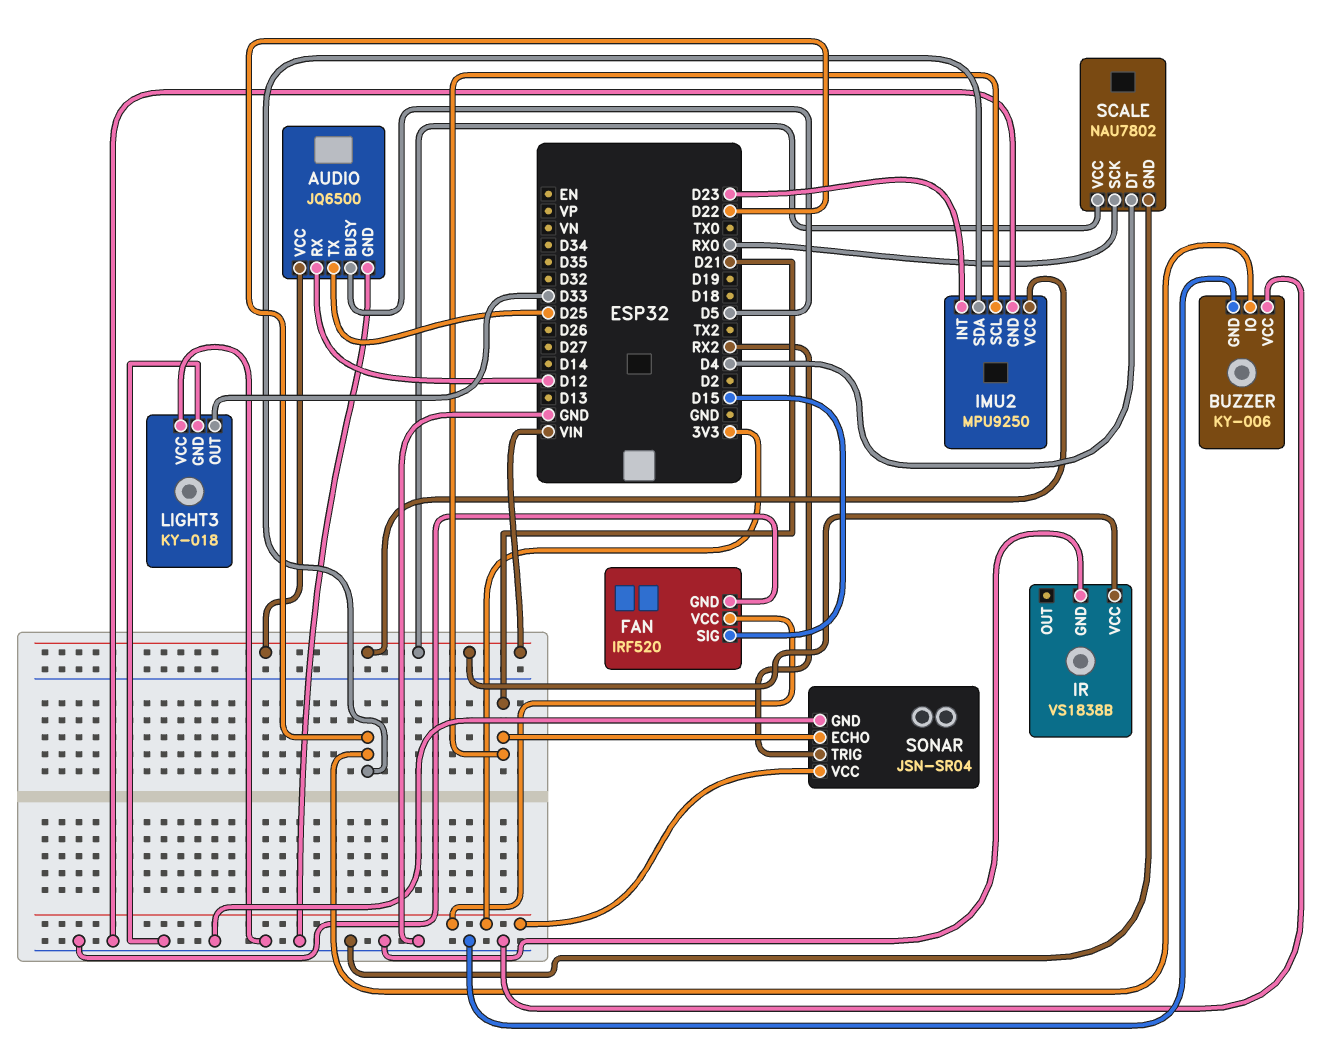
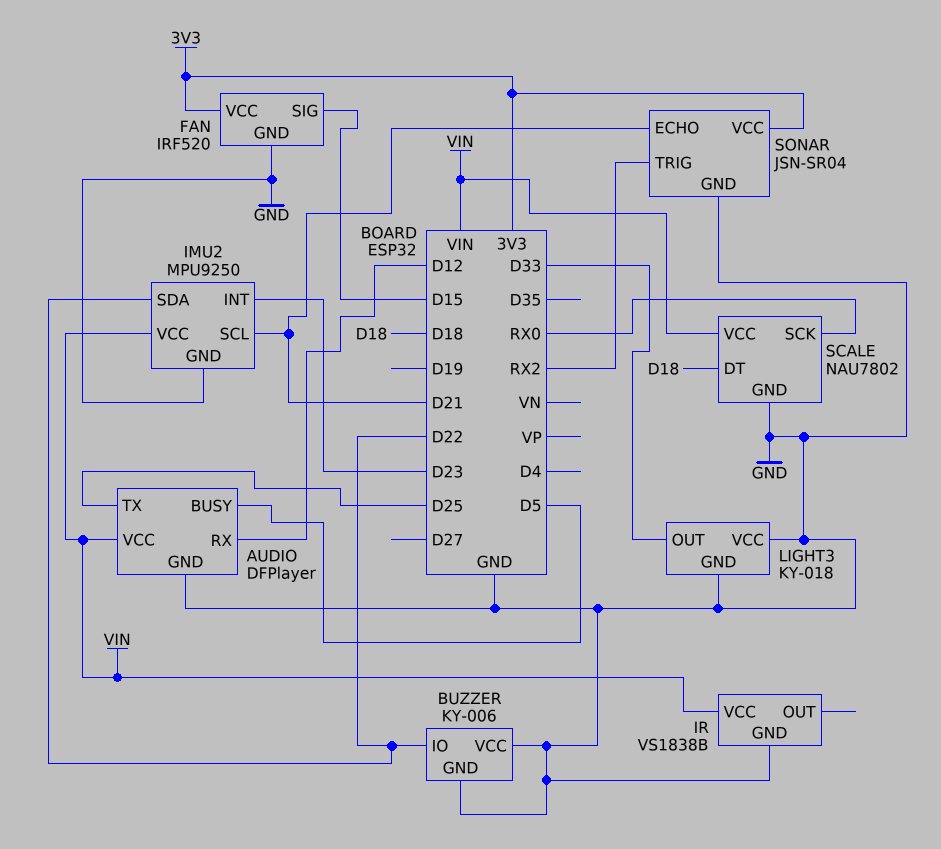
AUDIO: JQ6500 -> DFPlayer
SCALE pin DT: D4 -> D18

